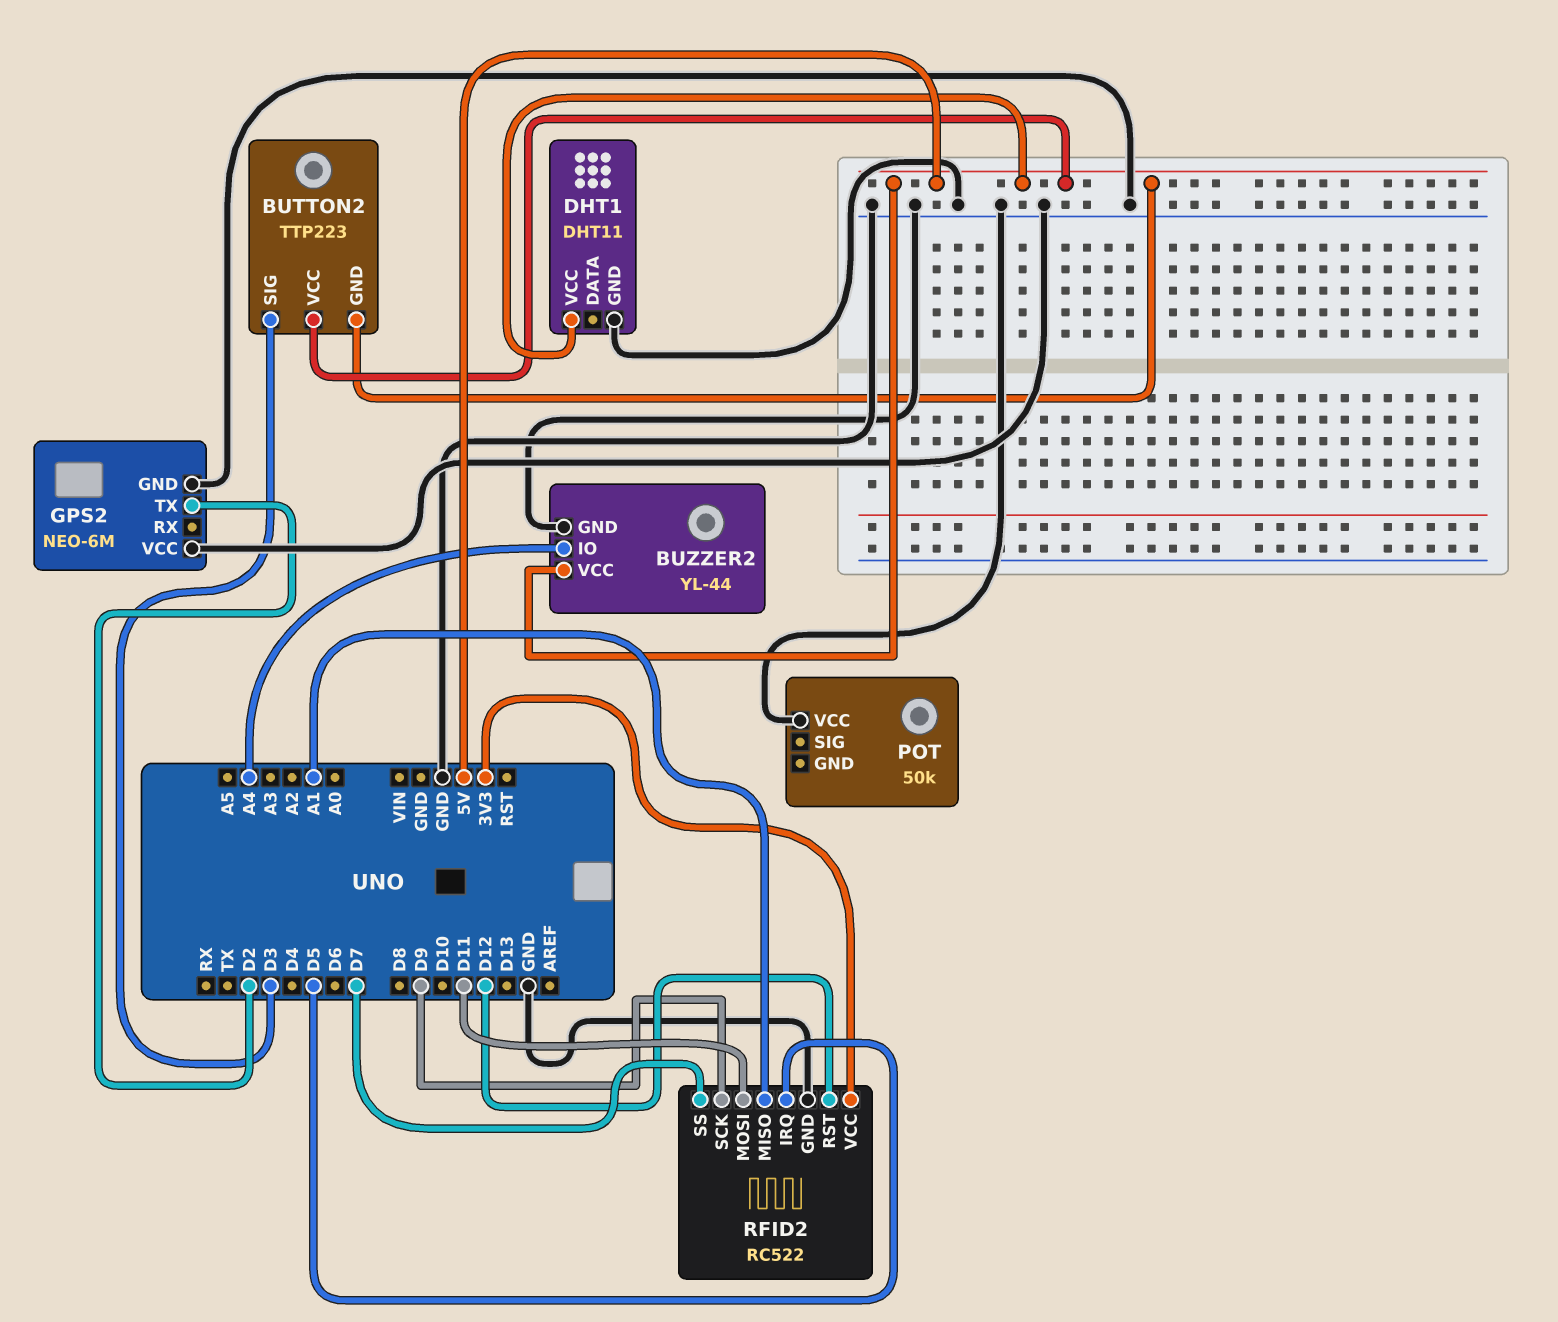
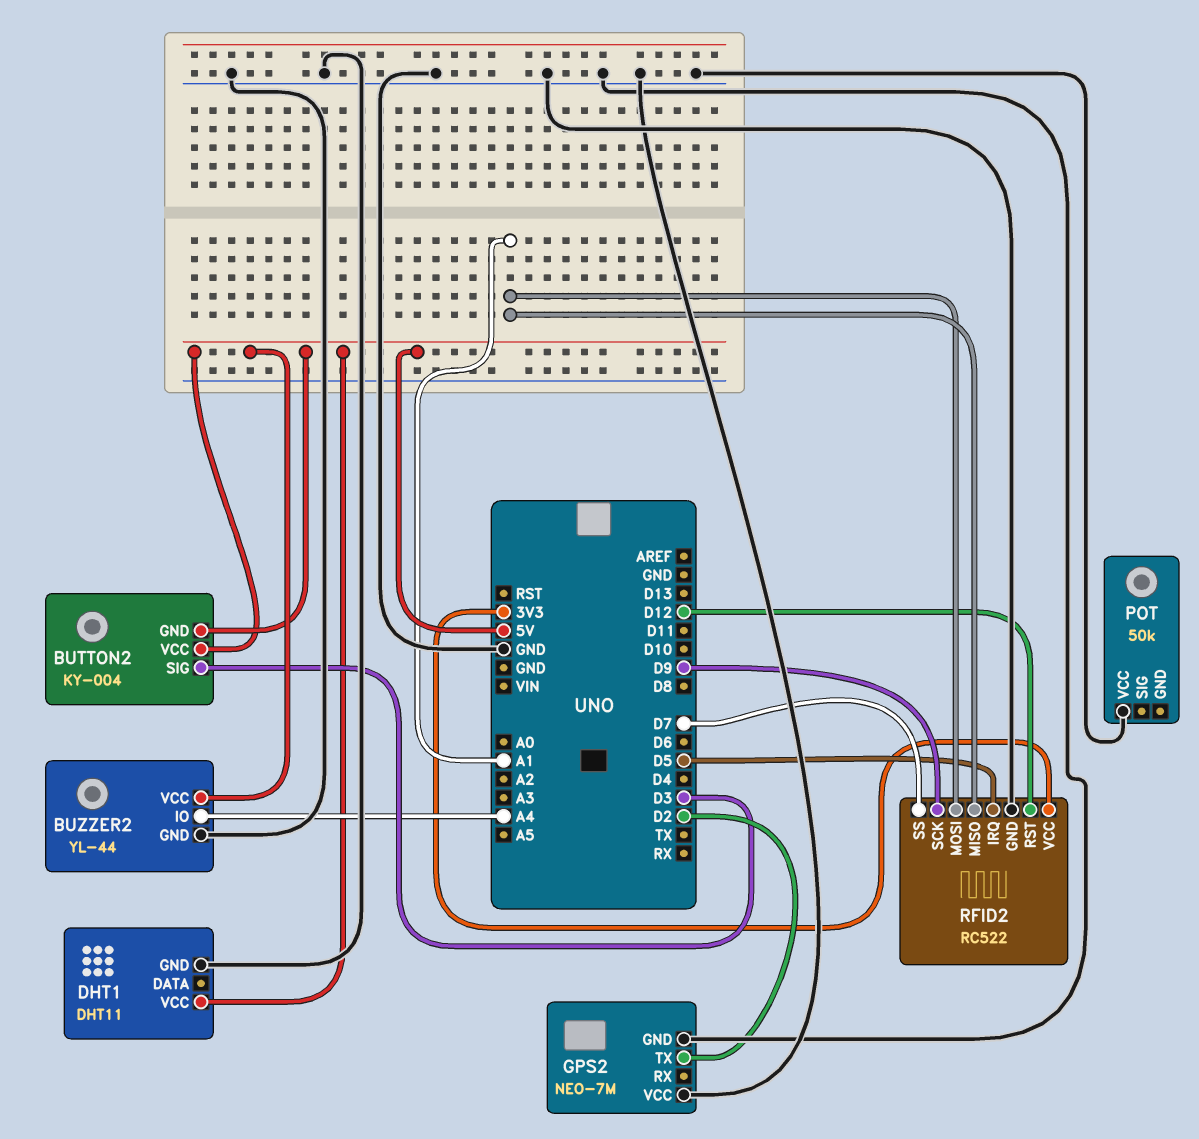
BUTTON2: TTP223 -> KY-004
GPS2: NEO-6M -> NEO-7M
RFID2 pin MOSI: D11 -> A1

